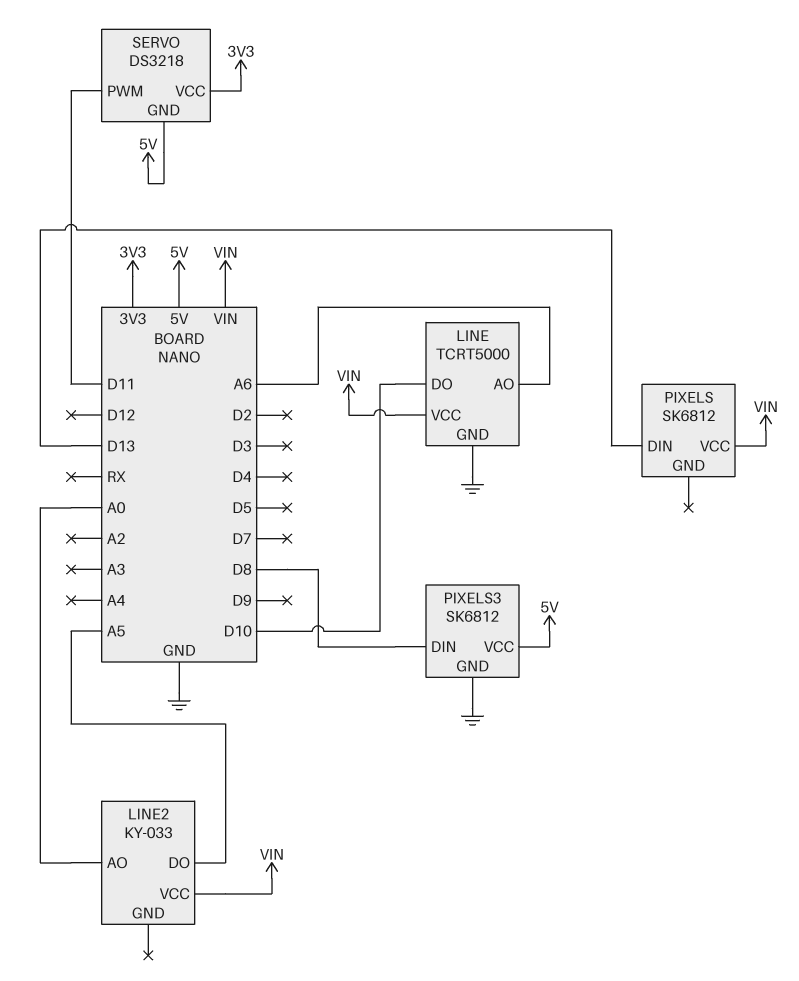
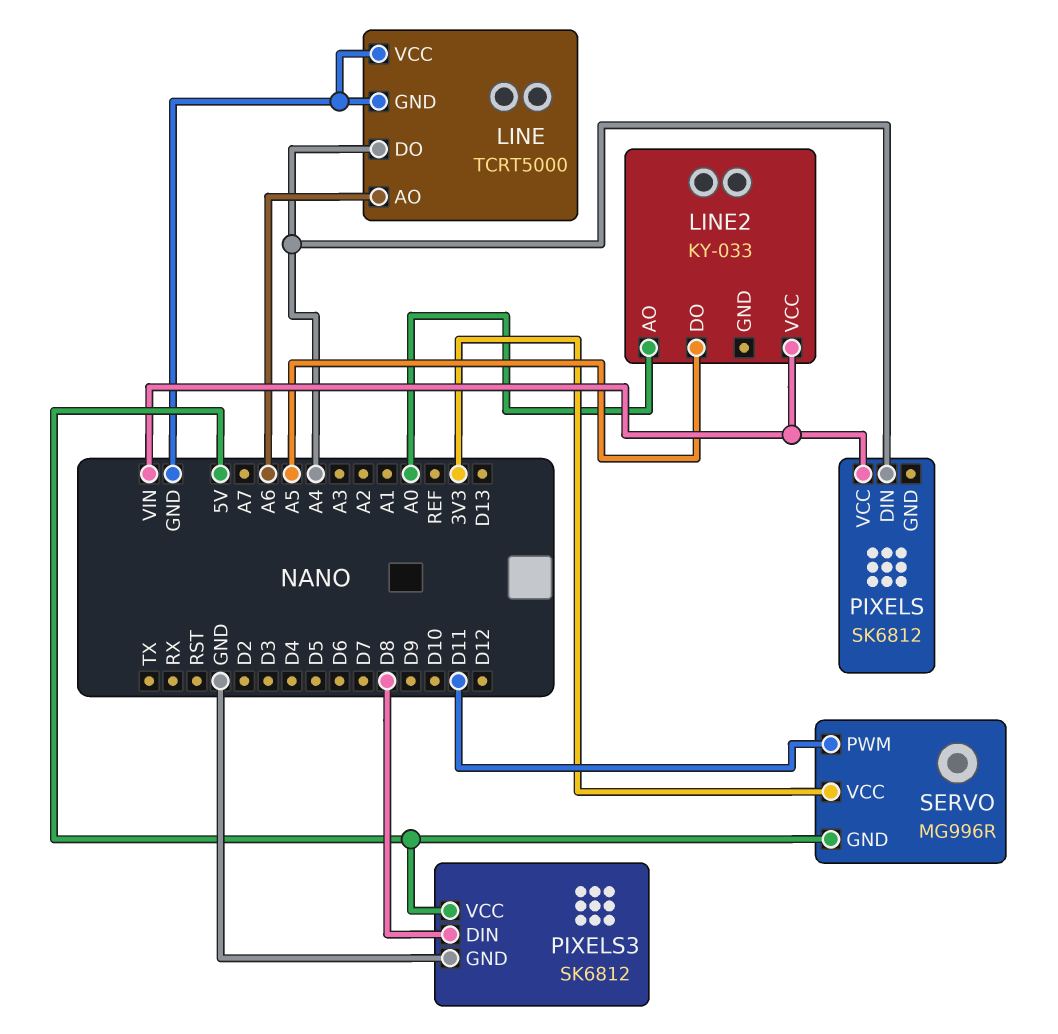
LINE pin DO: D10 -> A4
LINE pin VCC: VIN -> GND
PIXELS pin DIN: D13 -> A4
SERVO: DS3218 -> MG996R

